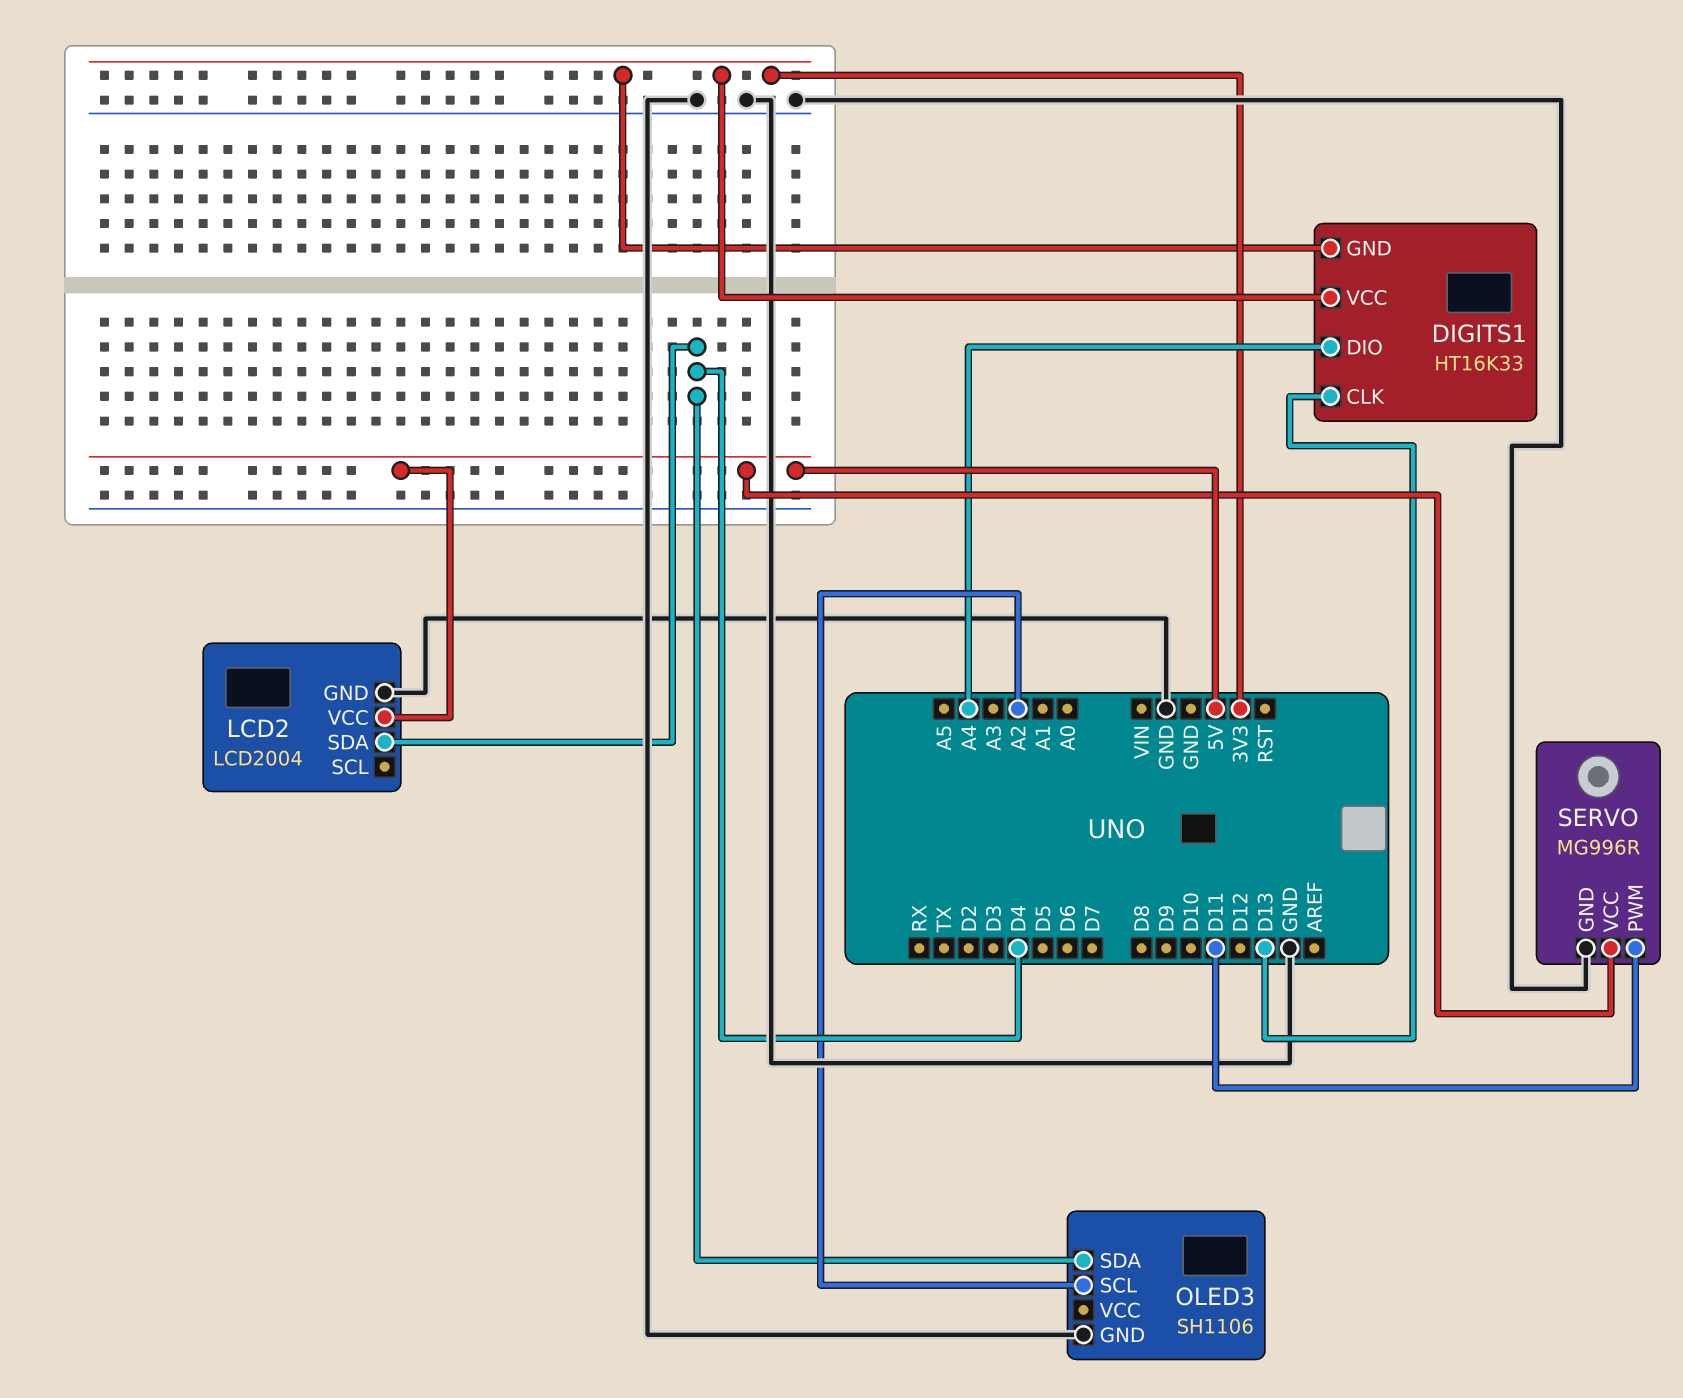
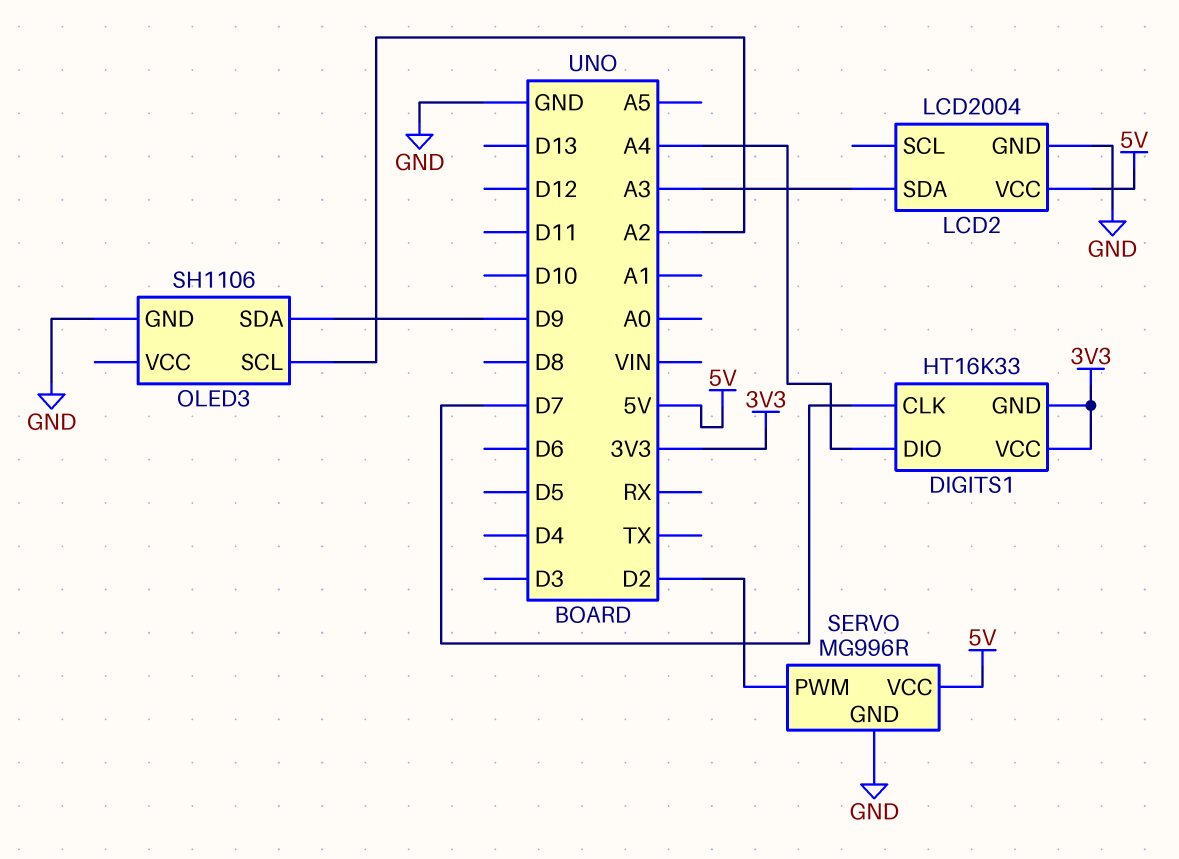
DIGITS1 pin CLK: D13 -> D7
LCD2 pin SDA: D4 -> A3
OLED3 pin SDA: D4 -> D9
SERVO pin PWM: D11 -> D2

